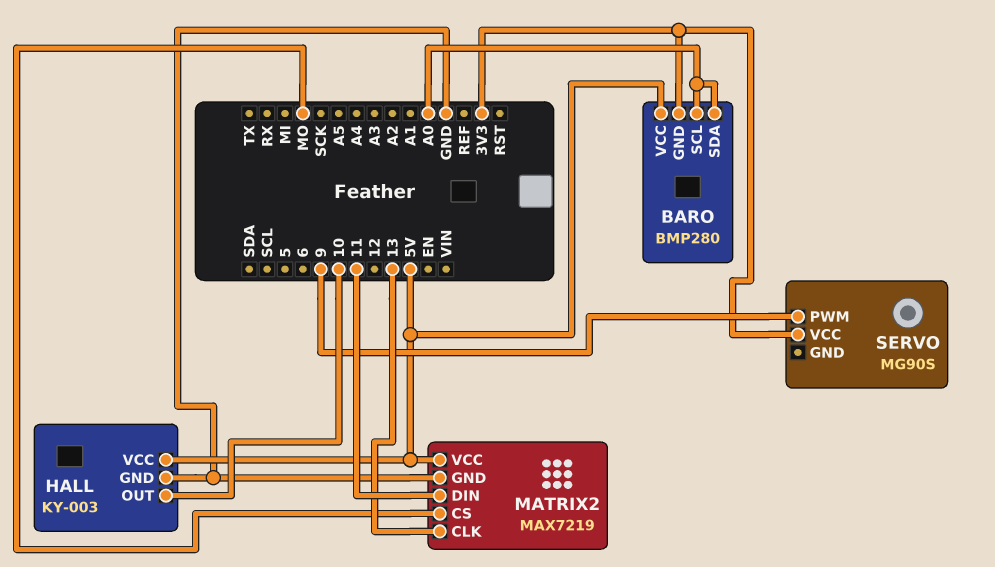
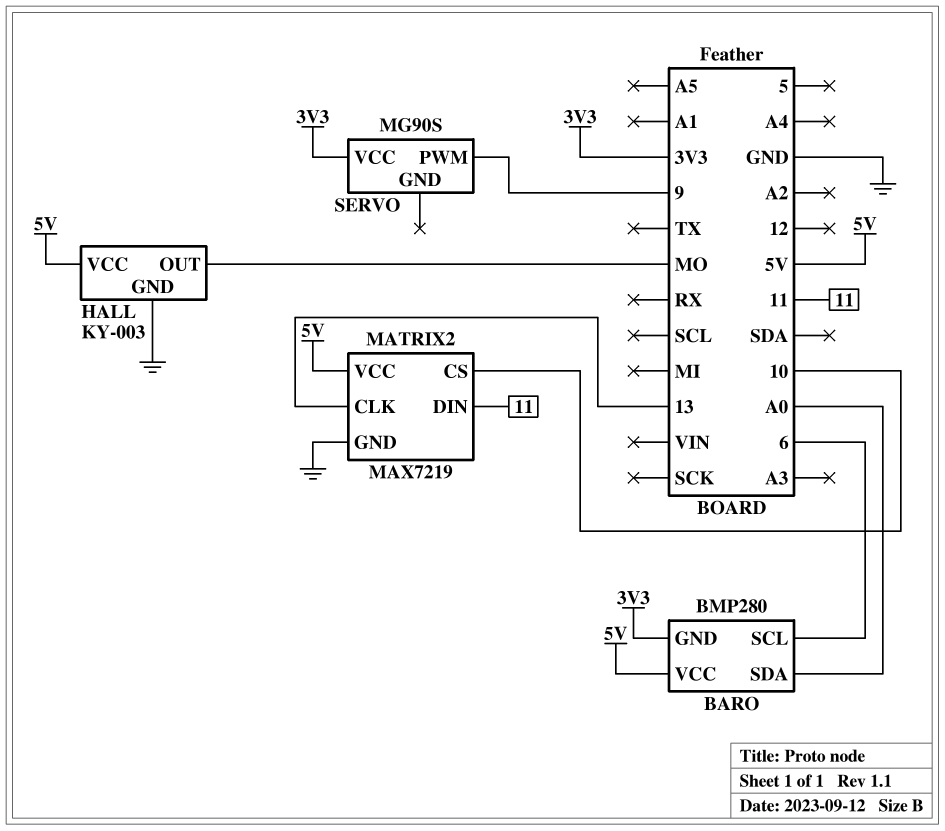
BARO pin SCL: A0 -> 6
HALL pin OUT: 10 -> MO
MATRIX2 pin CS: MO -> 10

